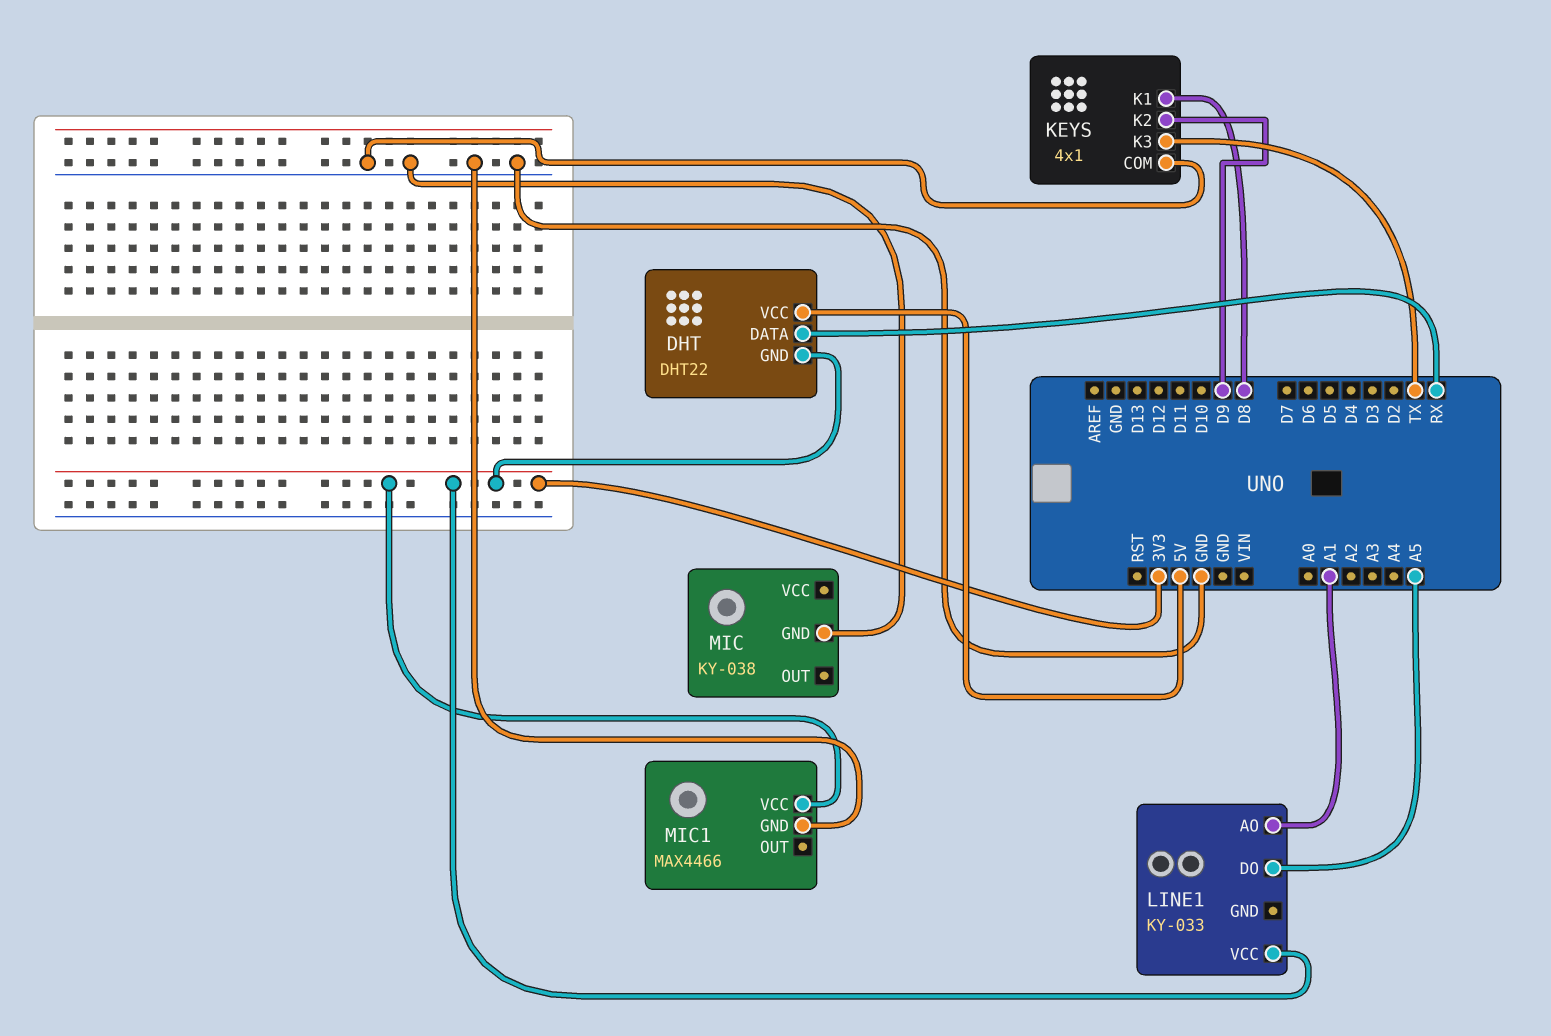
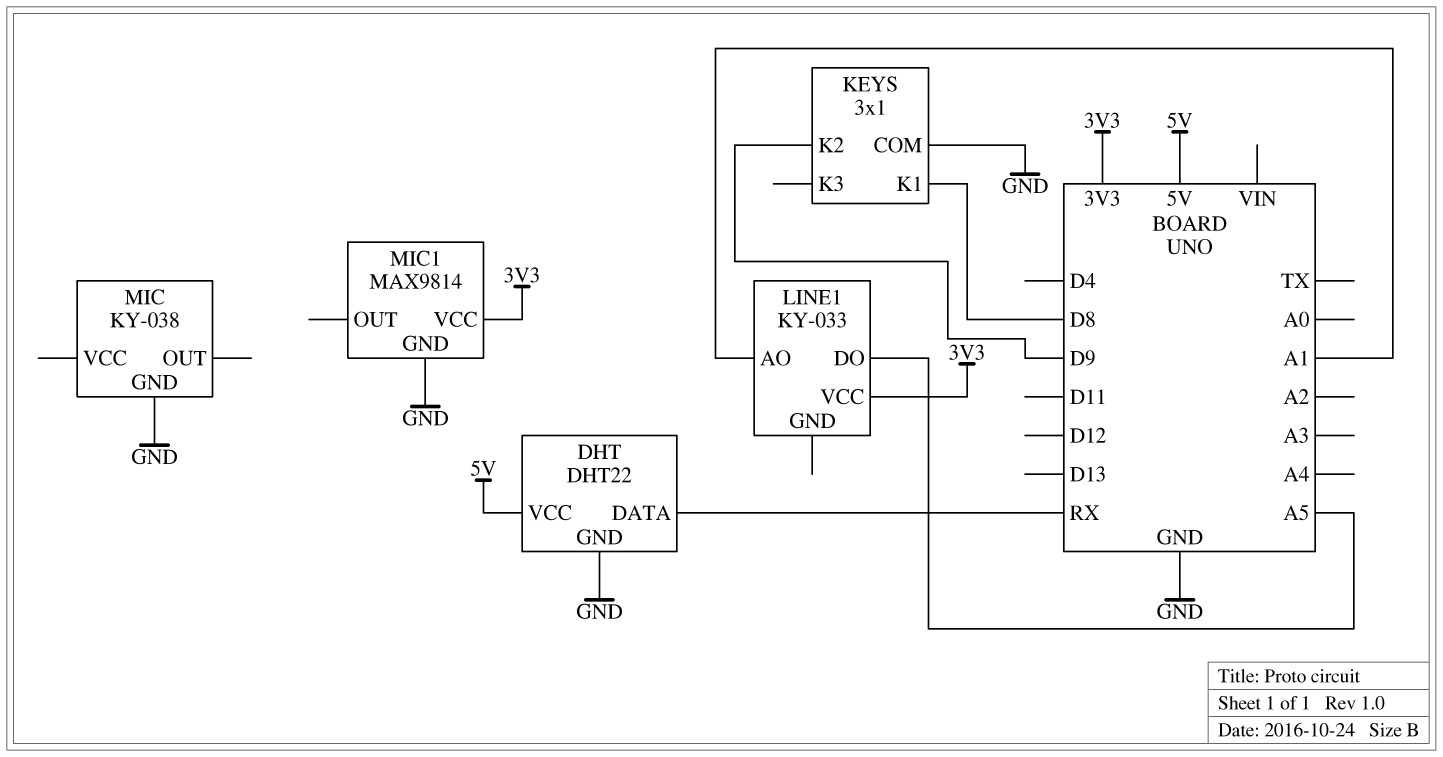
DHT pin GND: 3V3 -> GND
KEYS: 4x1 -> 3x1
KEYS pin K3: TX -> none
MIC1: MAX4466 -> MAX9814

